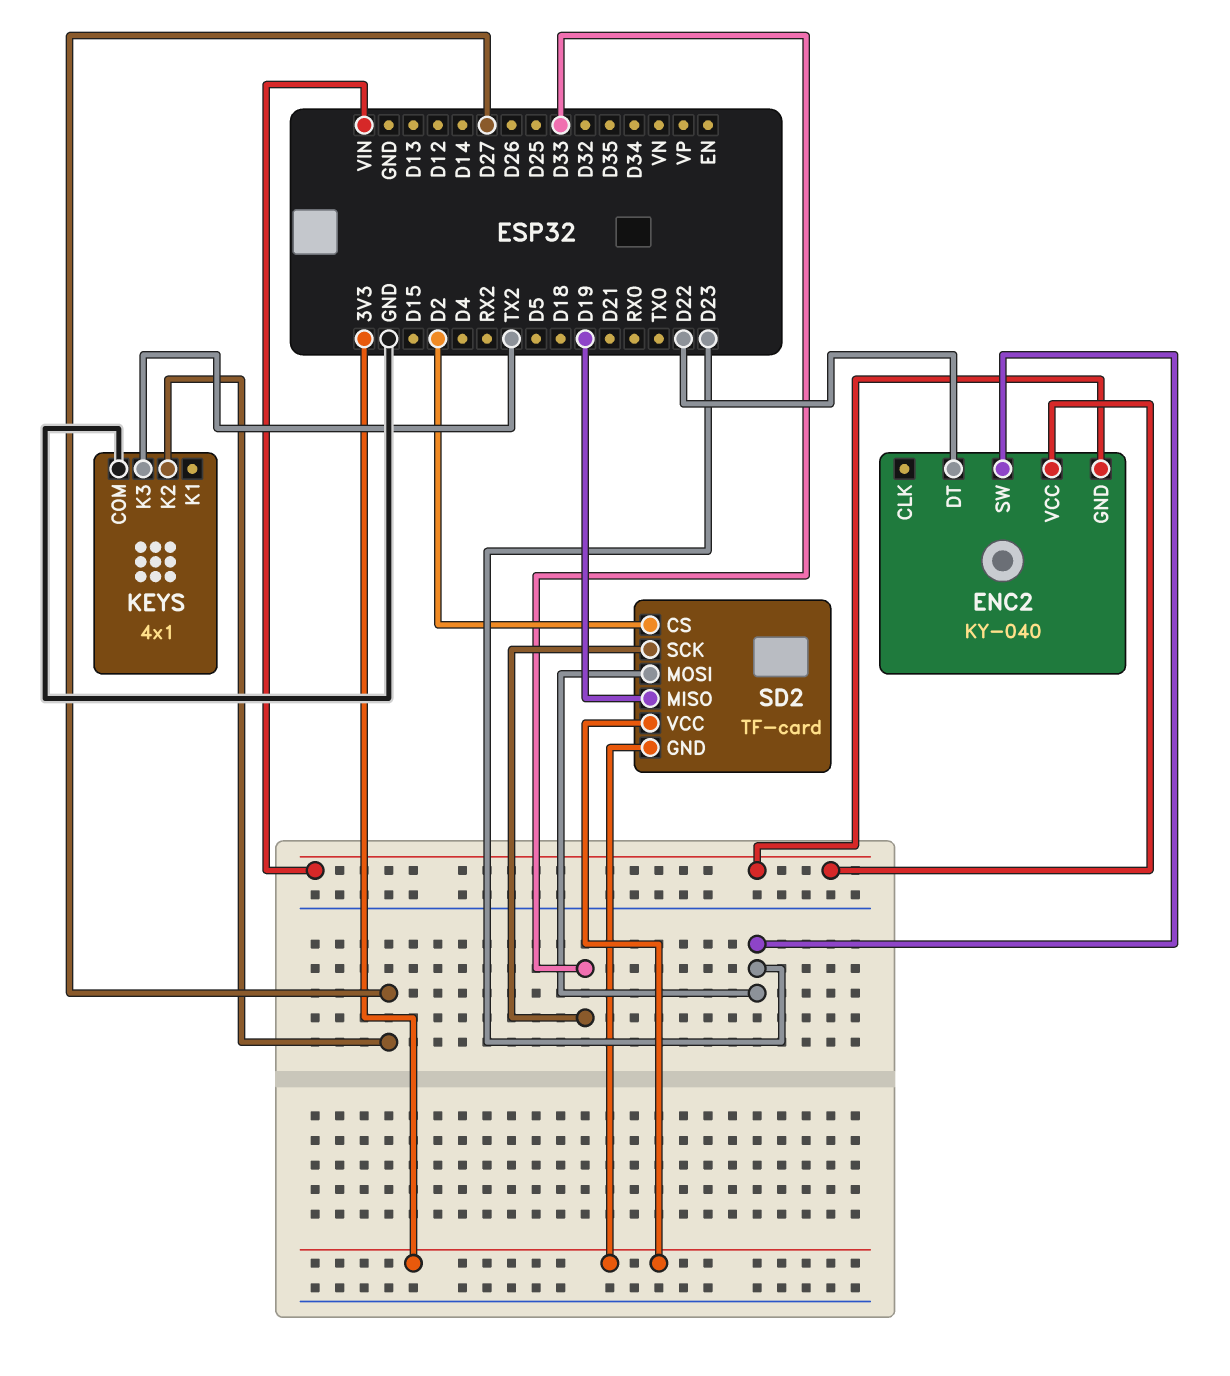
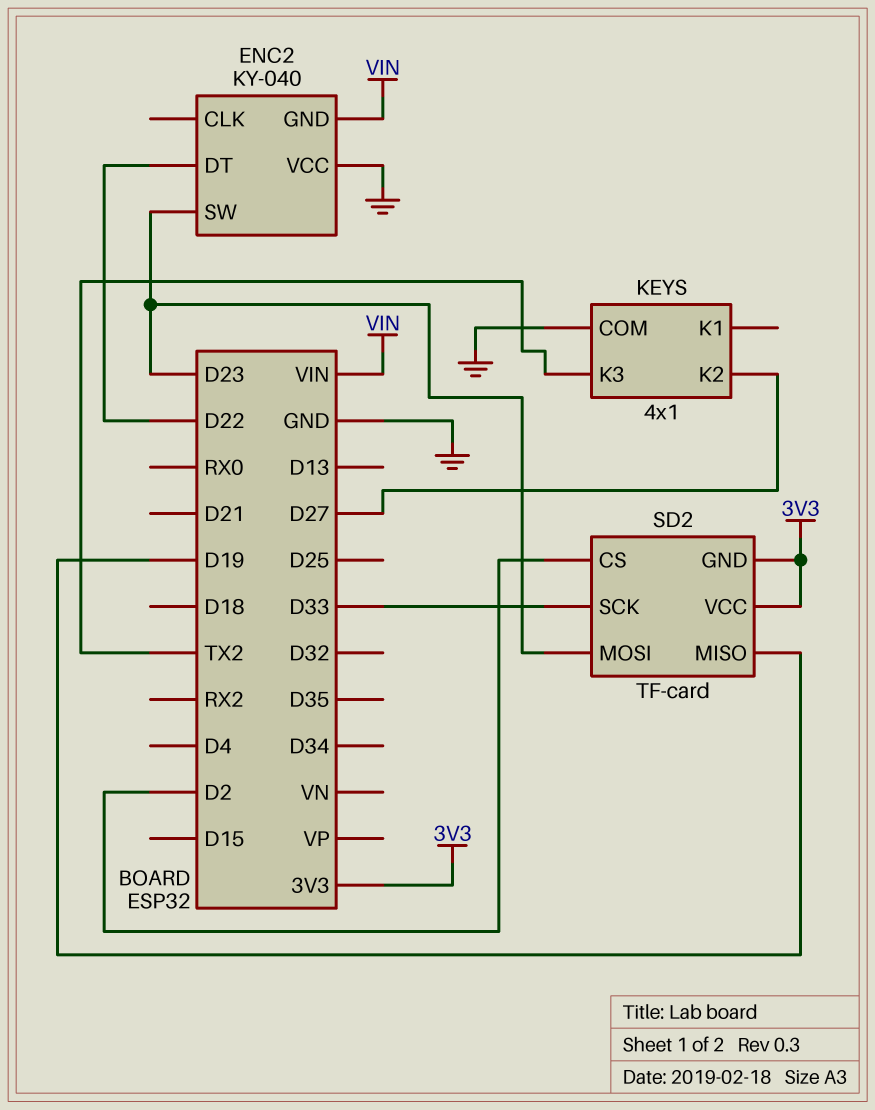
ENC2 pin VCC: VIN -> GND

